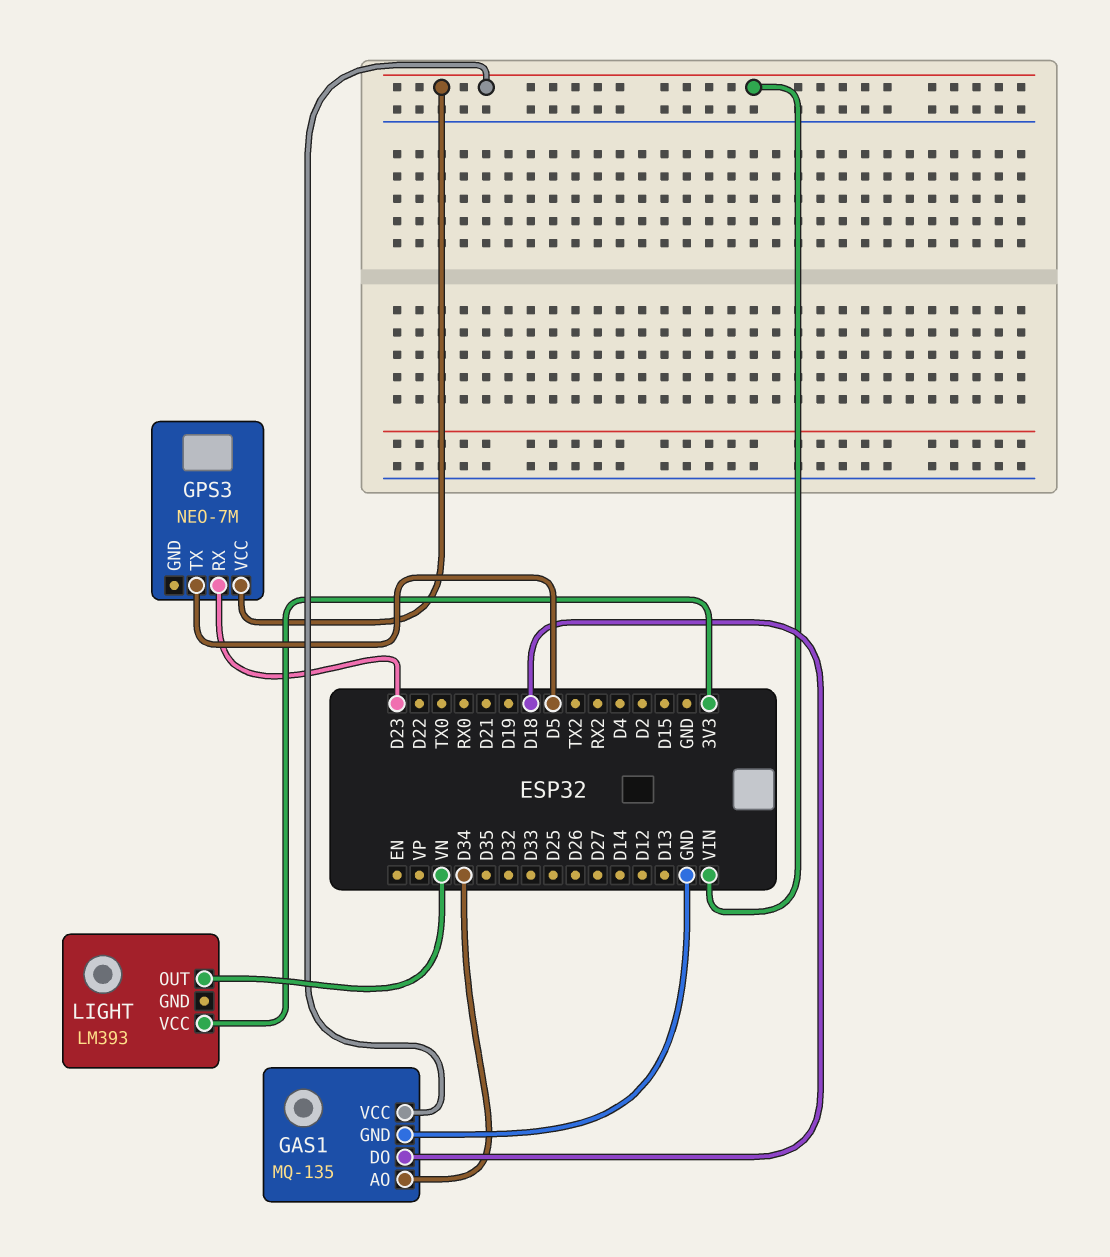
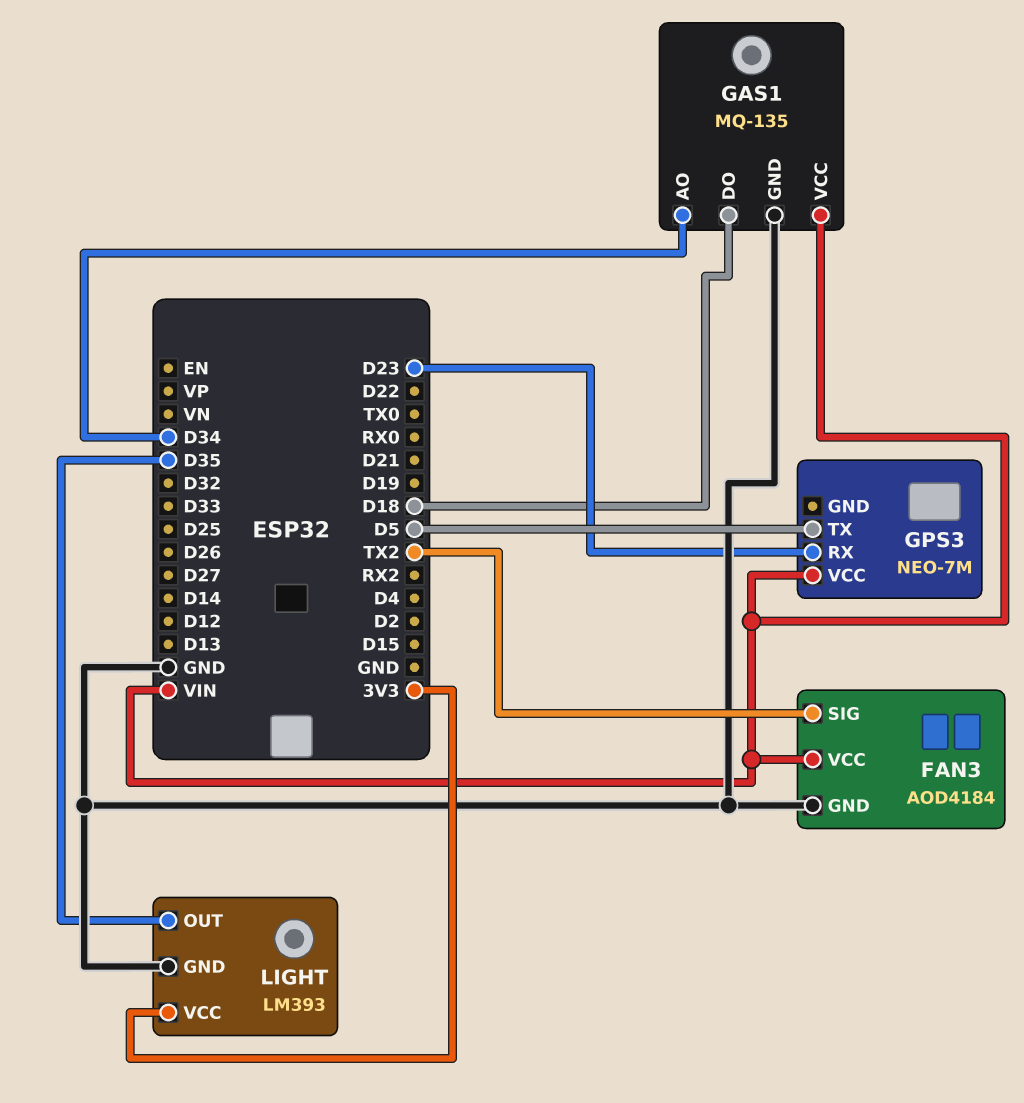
FAN3: none -> AOD4184
FAN3 pin GND: none -> GND
FAN3 pin SIG: none -> TX2
FAN3 pin VCC: none -> VIN
LIGHT pin GND: none -> GND
LIGHT pin OUT: VN -> D35

